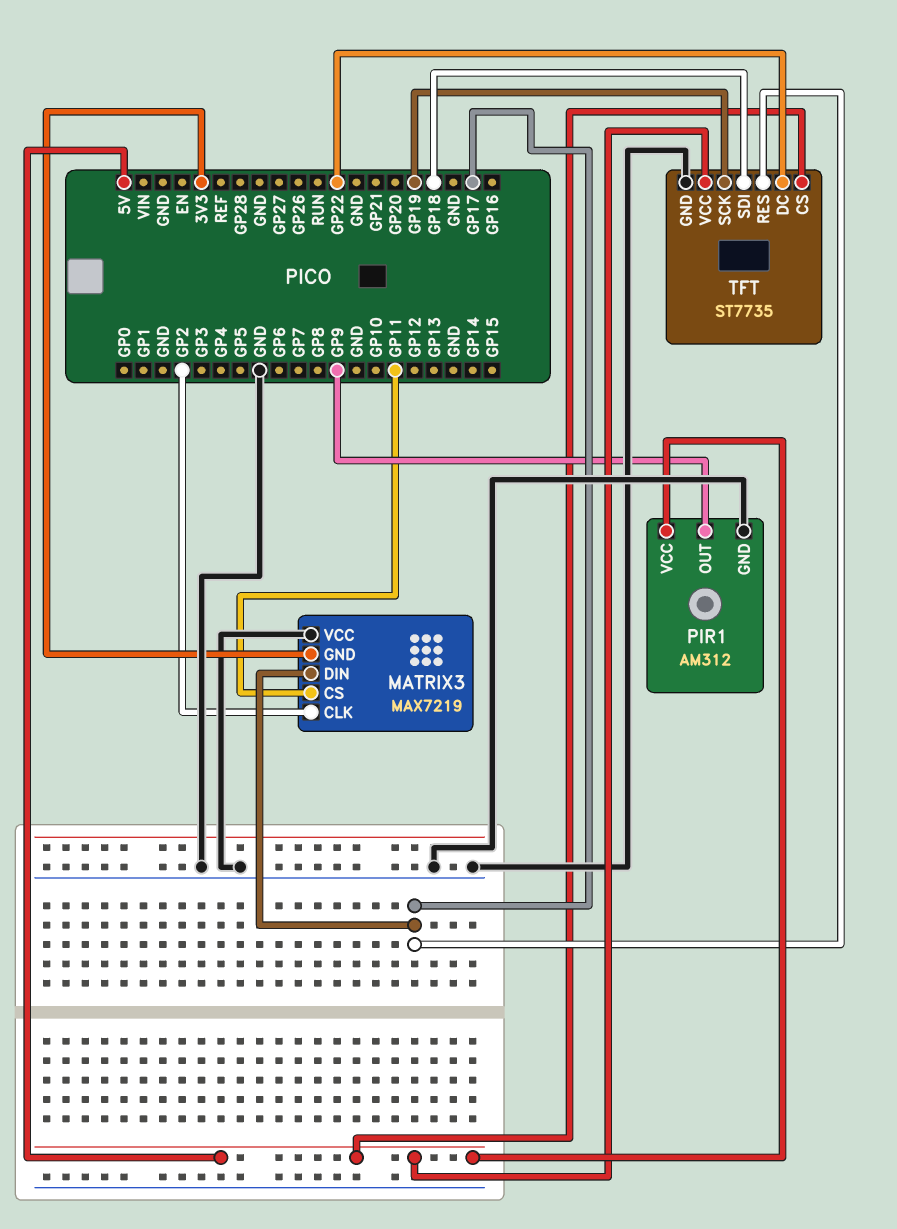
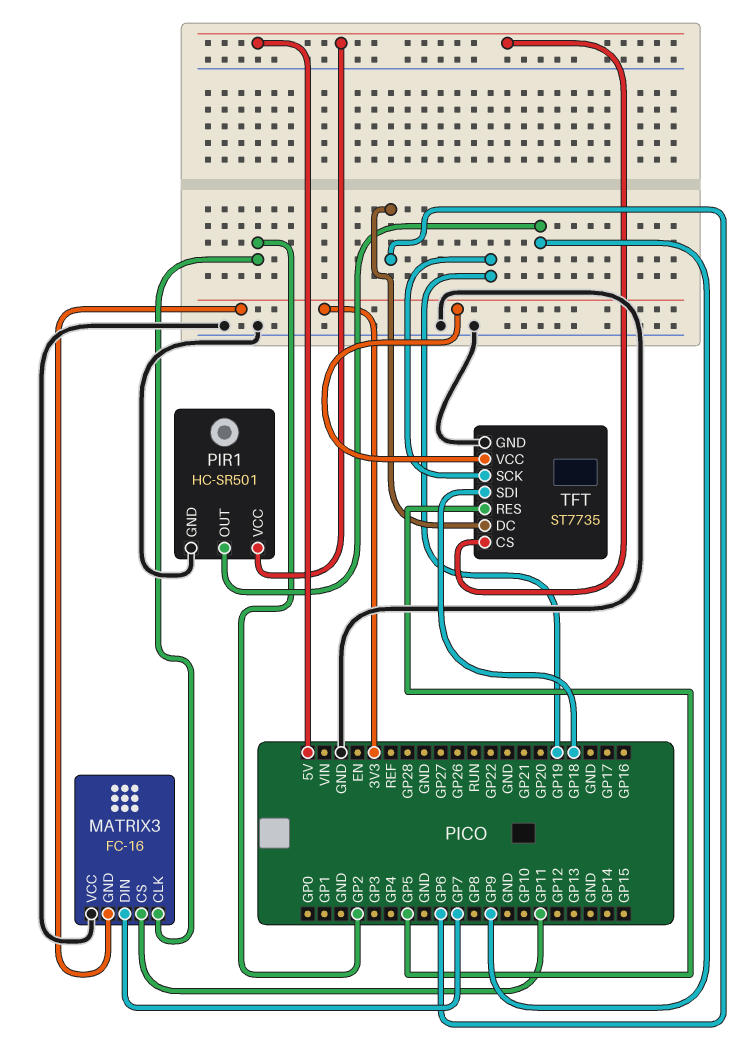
MATRIX3: MAX7219 -> FC-16
MATRIX3 pin DIN: GP17 -> GP7
PIR1: AM312 -> HC-SR501
TFT pin DC: GP22 -> GP6
TFT pin RES: GP17 -> GP5
TFT pin VCC: 5V -> 3V3

